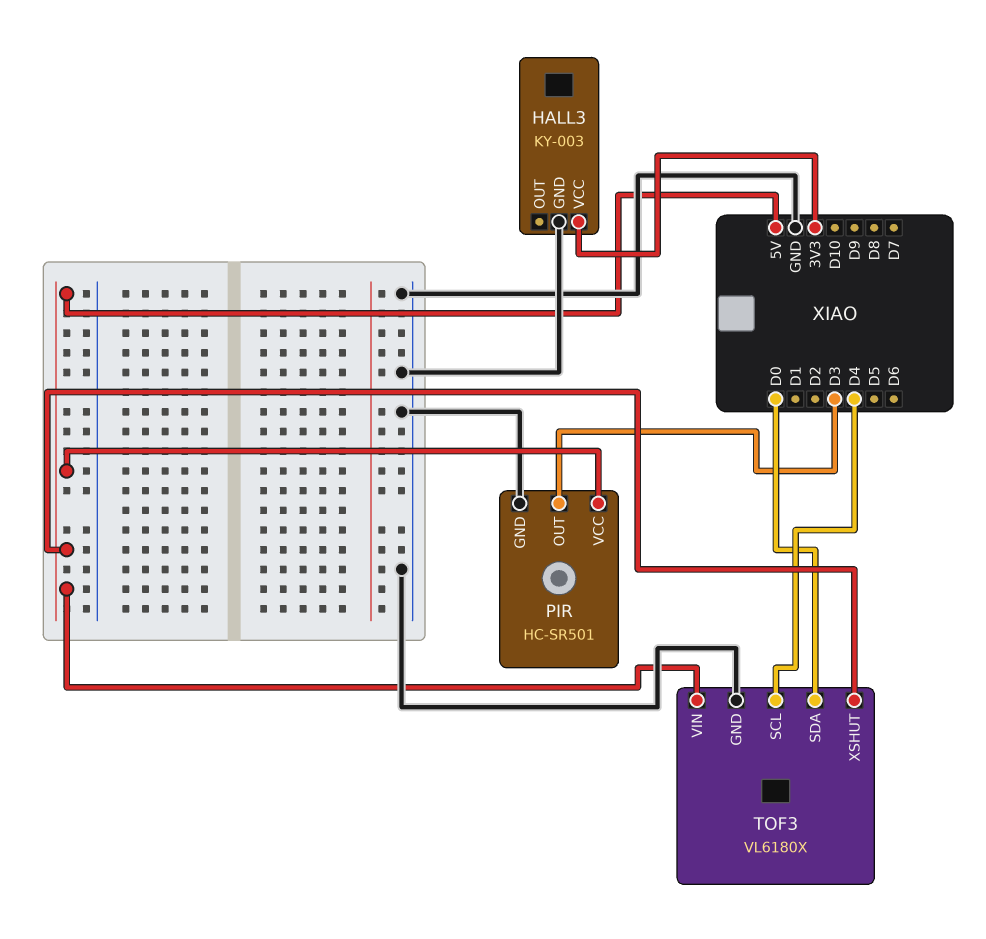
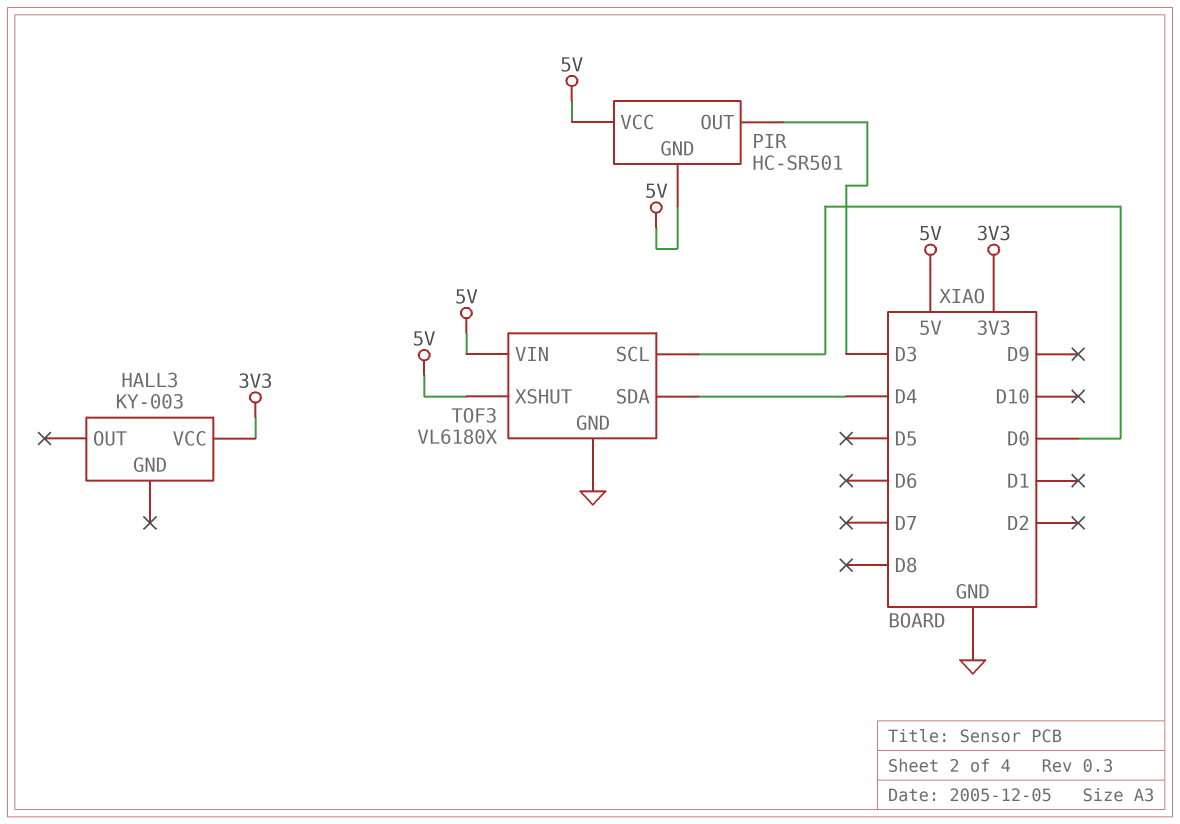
HALL3 pin GND: GND -> none
PIR pin GND: GND -> 5V
TOF3 pin SCL: D4 -> D0
TOF3 pin SDA: D0 -> D4

